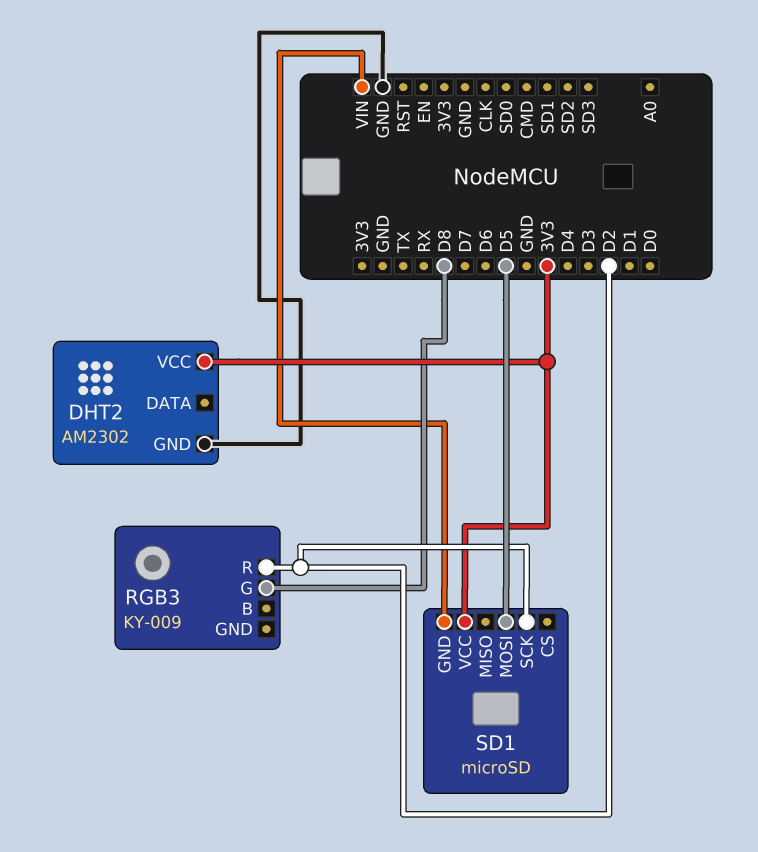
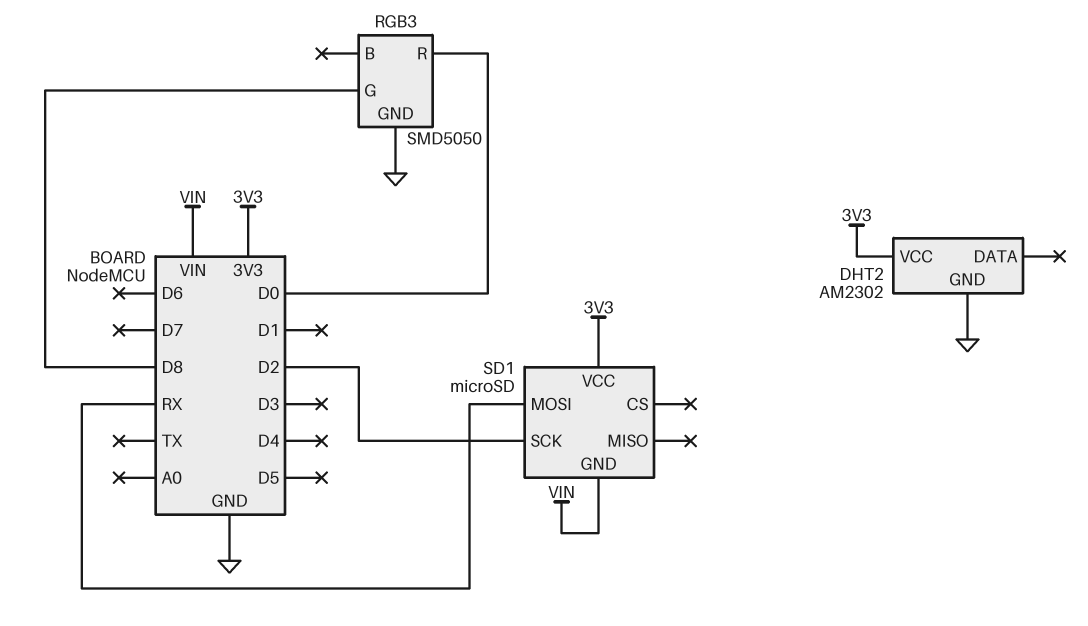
RGB3: KY-009 -> SMD5050
RGB3 pin GND: none -> GND
RGB3 pin R: D2 -> D0
SD1 pin MOSI: D5 -> RX

